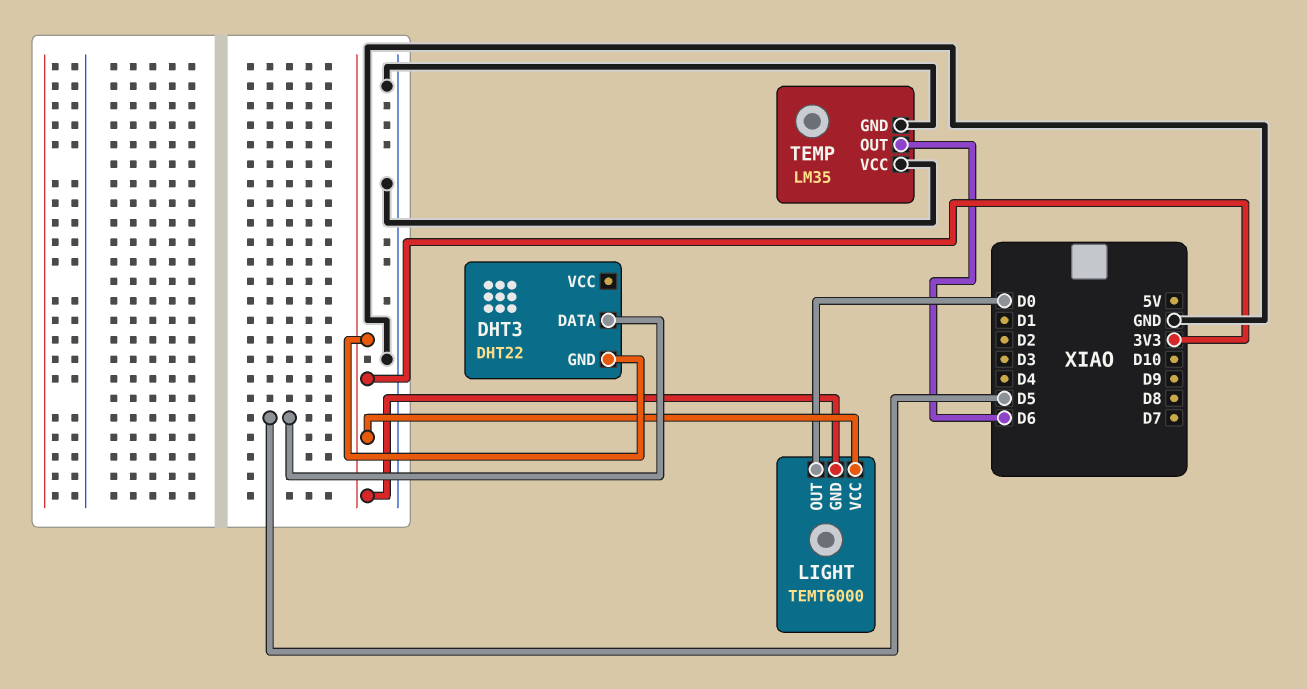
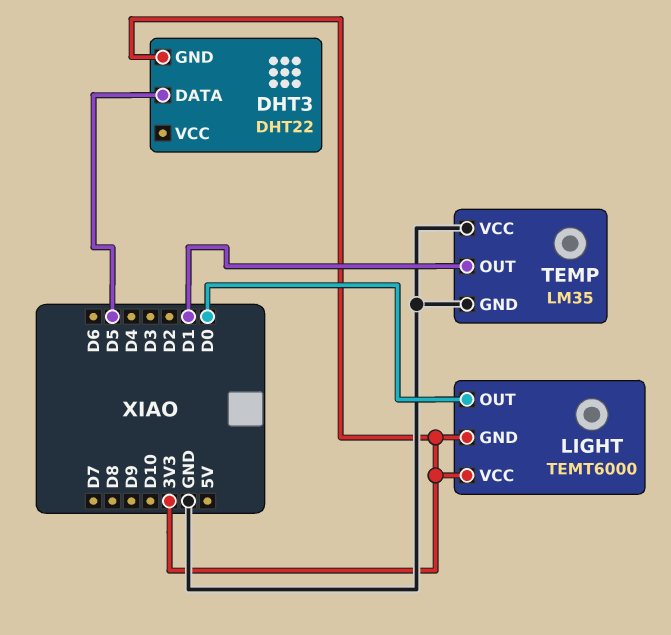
TEMP pin OUT: D6 -> D1

